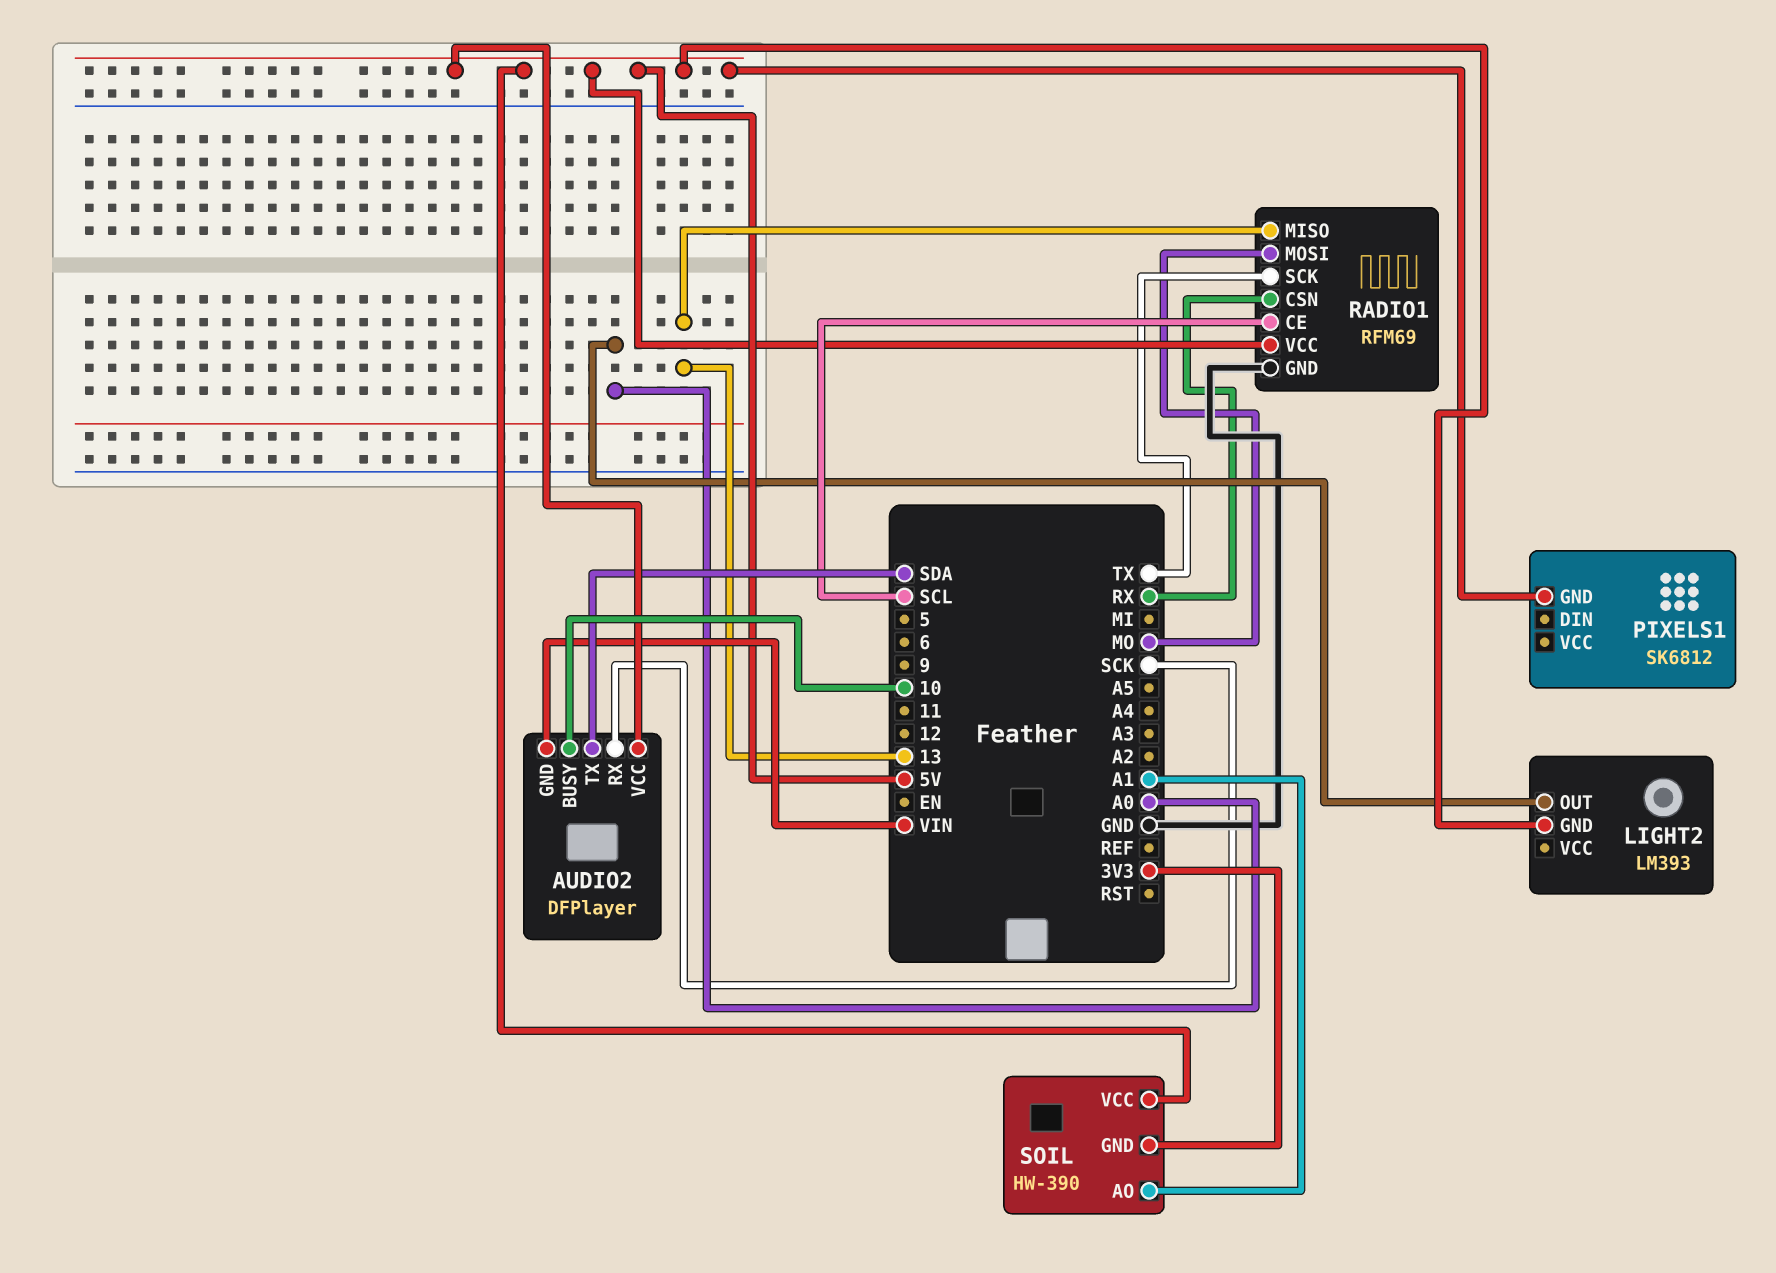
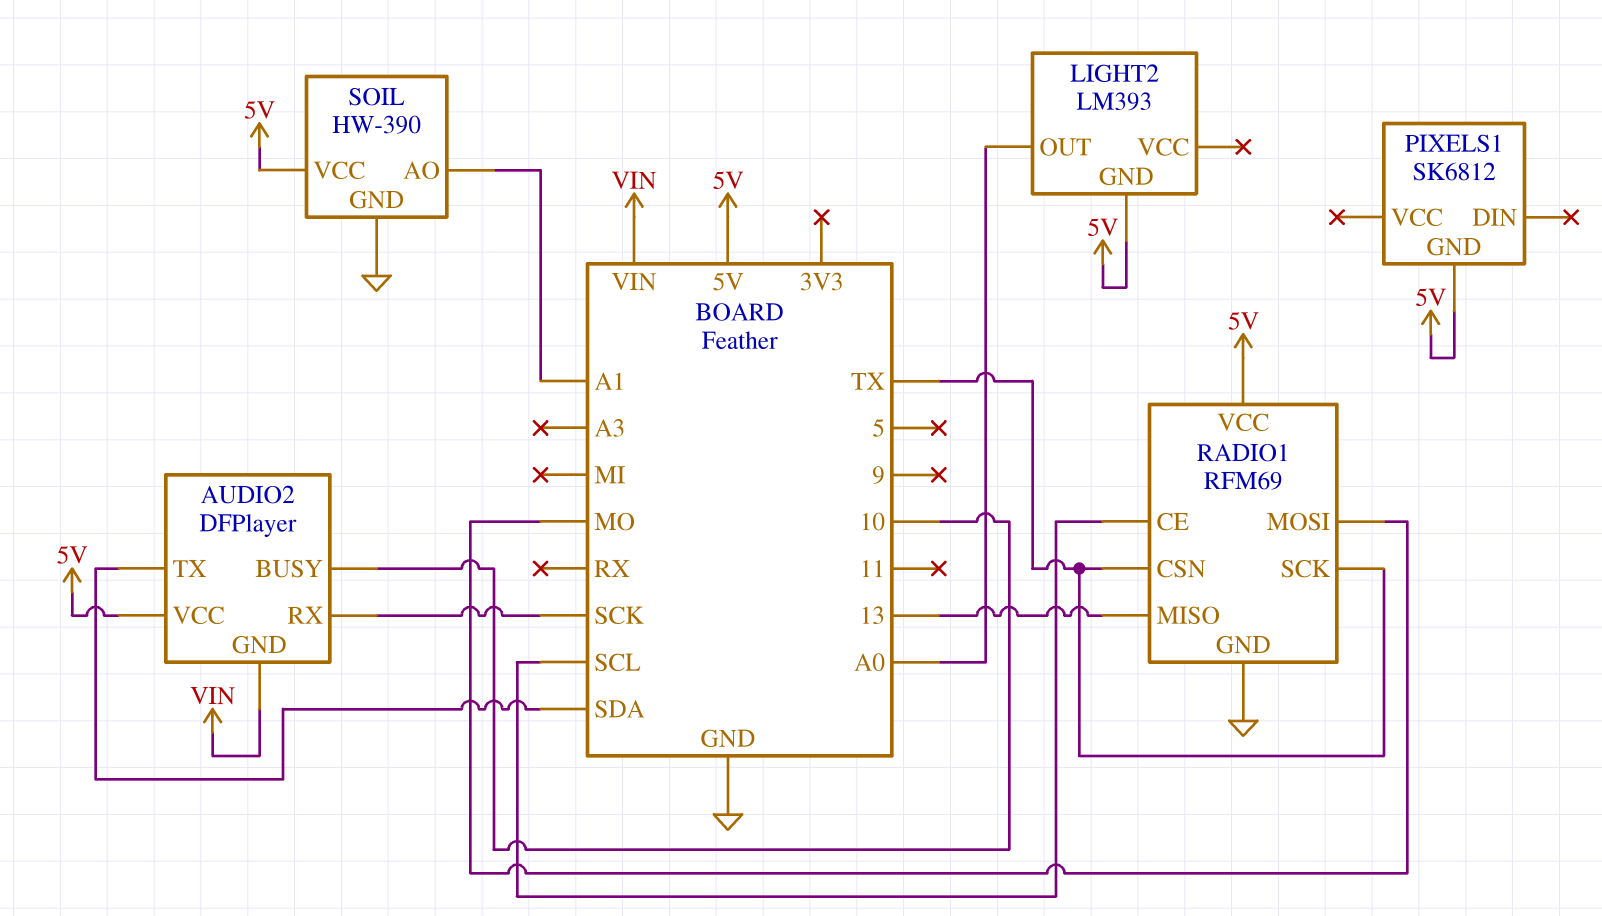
RADIO1 pin CSN: RX -> TX
SOIL pin GND: 3V3 -> GND

